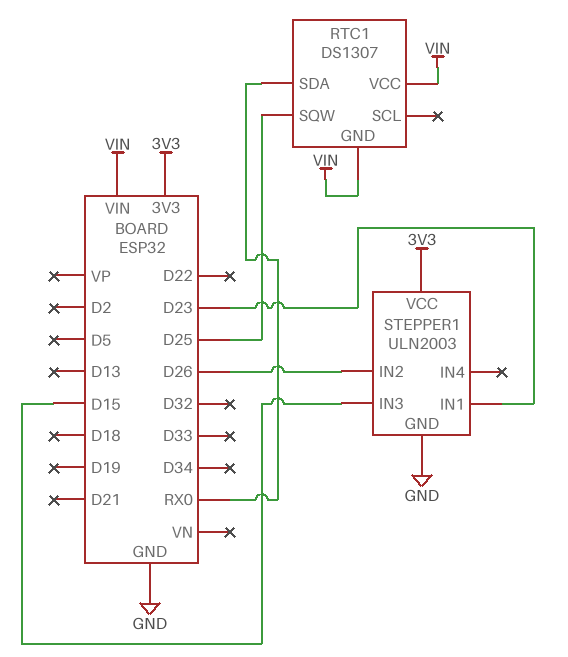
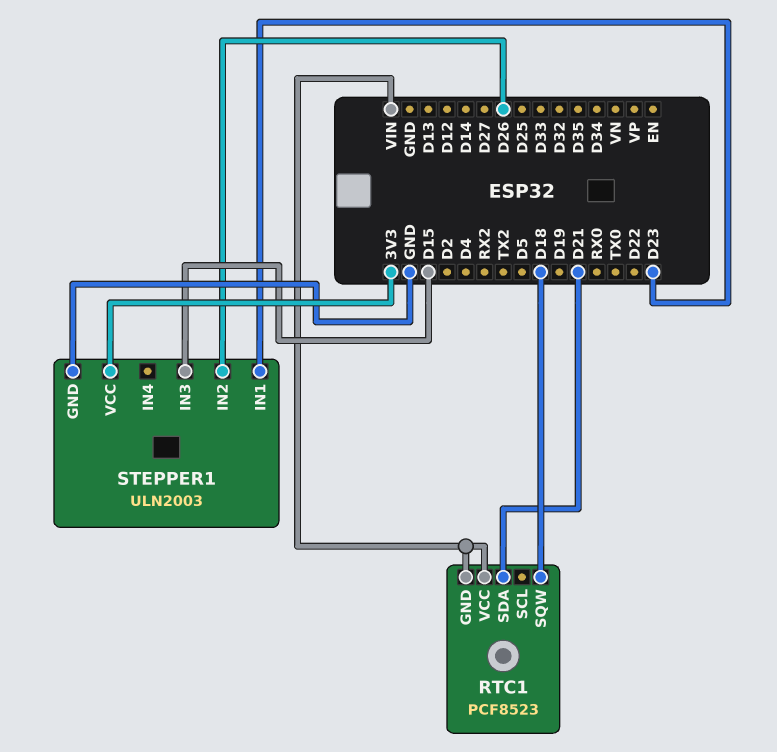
RTC1: DS1307 -> PCF8523
RTC1 pin SDA: RX0 -> D21
RTC1 pin SQW: D25 -> D18

